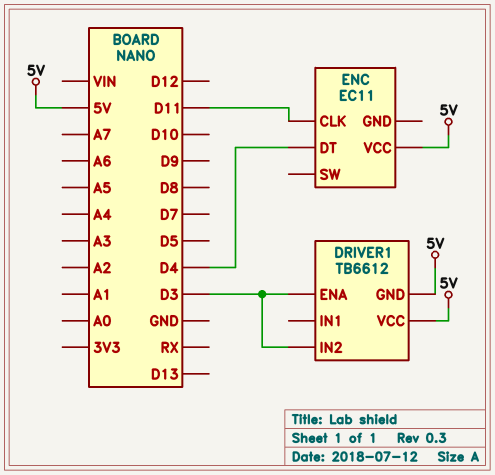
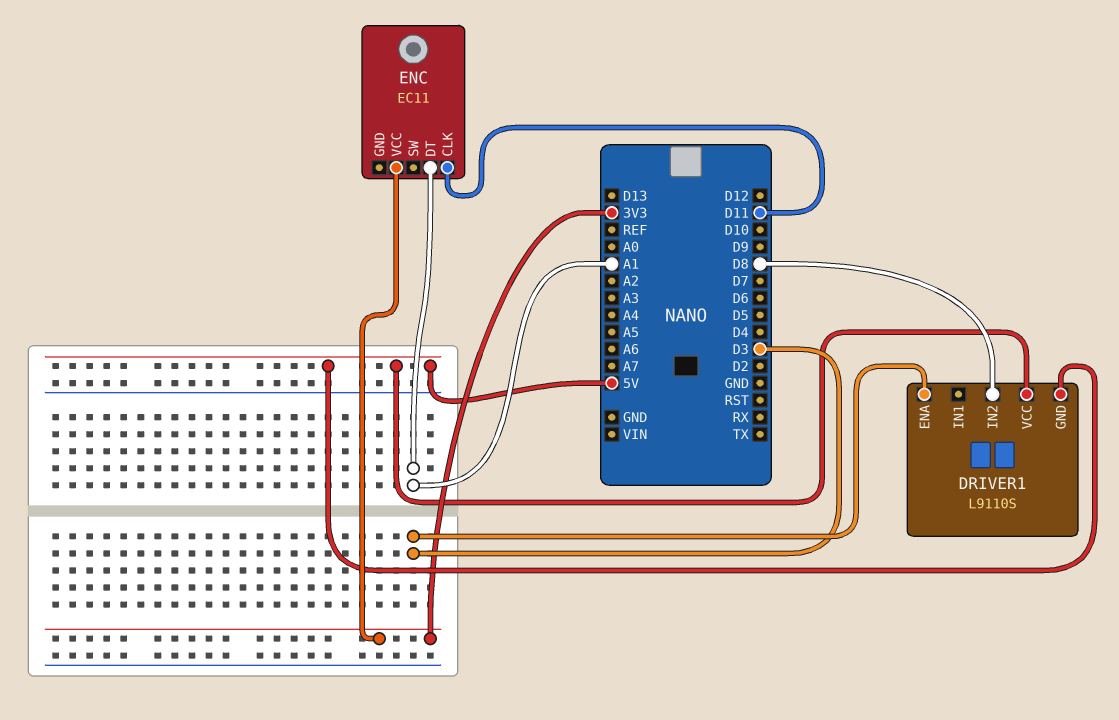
DRIVER1: TB6612 -> L9110S
DRIVER1 pin IN2: D3 -> D8
ENC pin DT: D4 -> A1
ENC pin VCC: 5V -> 3V3

